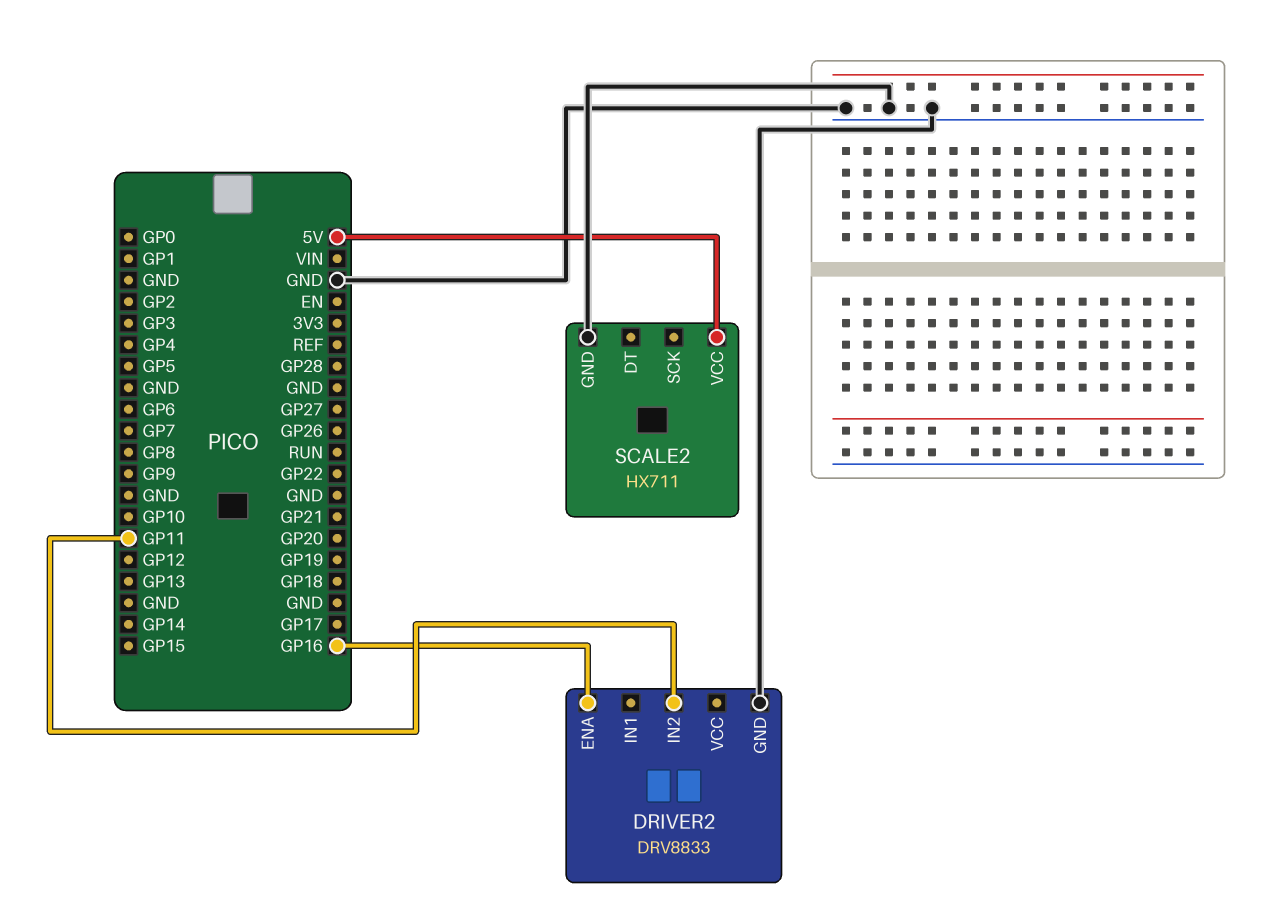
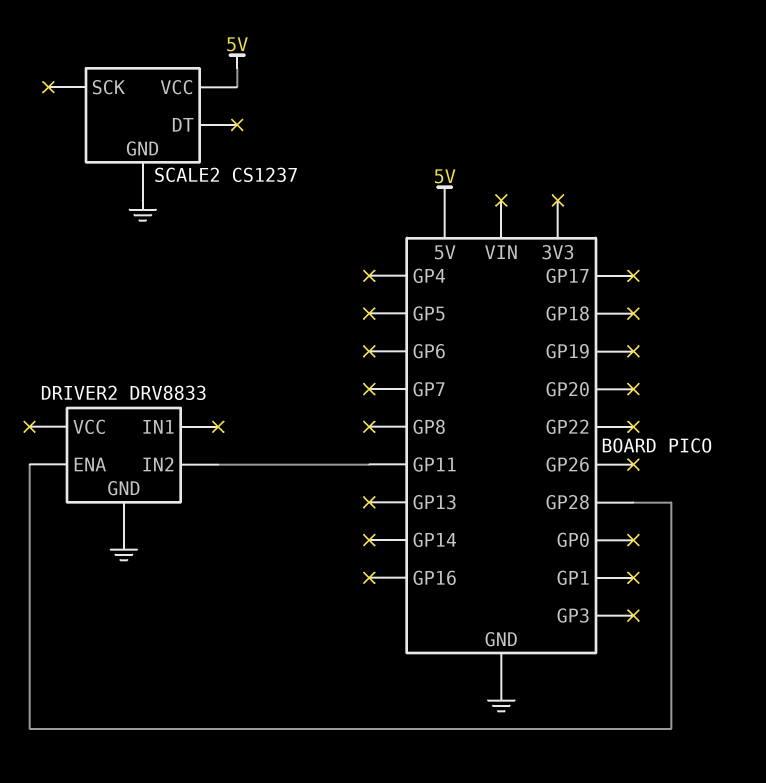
DRIVER2 pin ENA: GP16 -> GP28
SCALE2: HX711 -> CS1237

